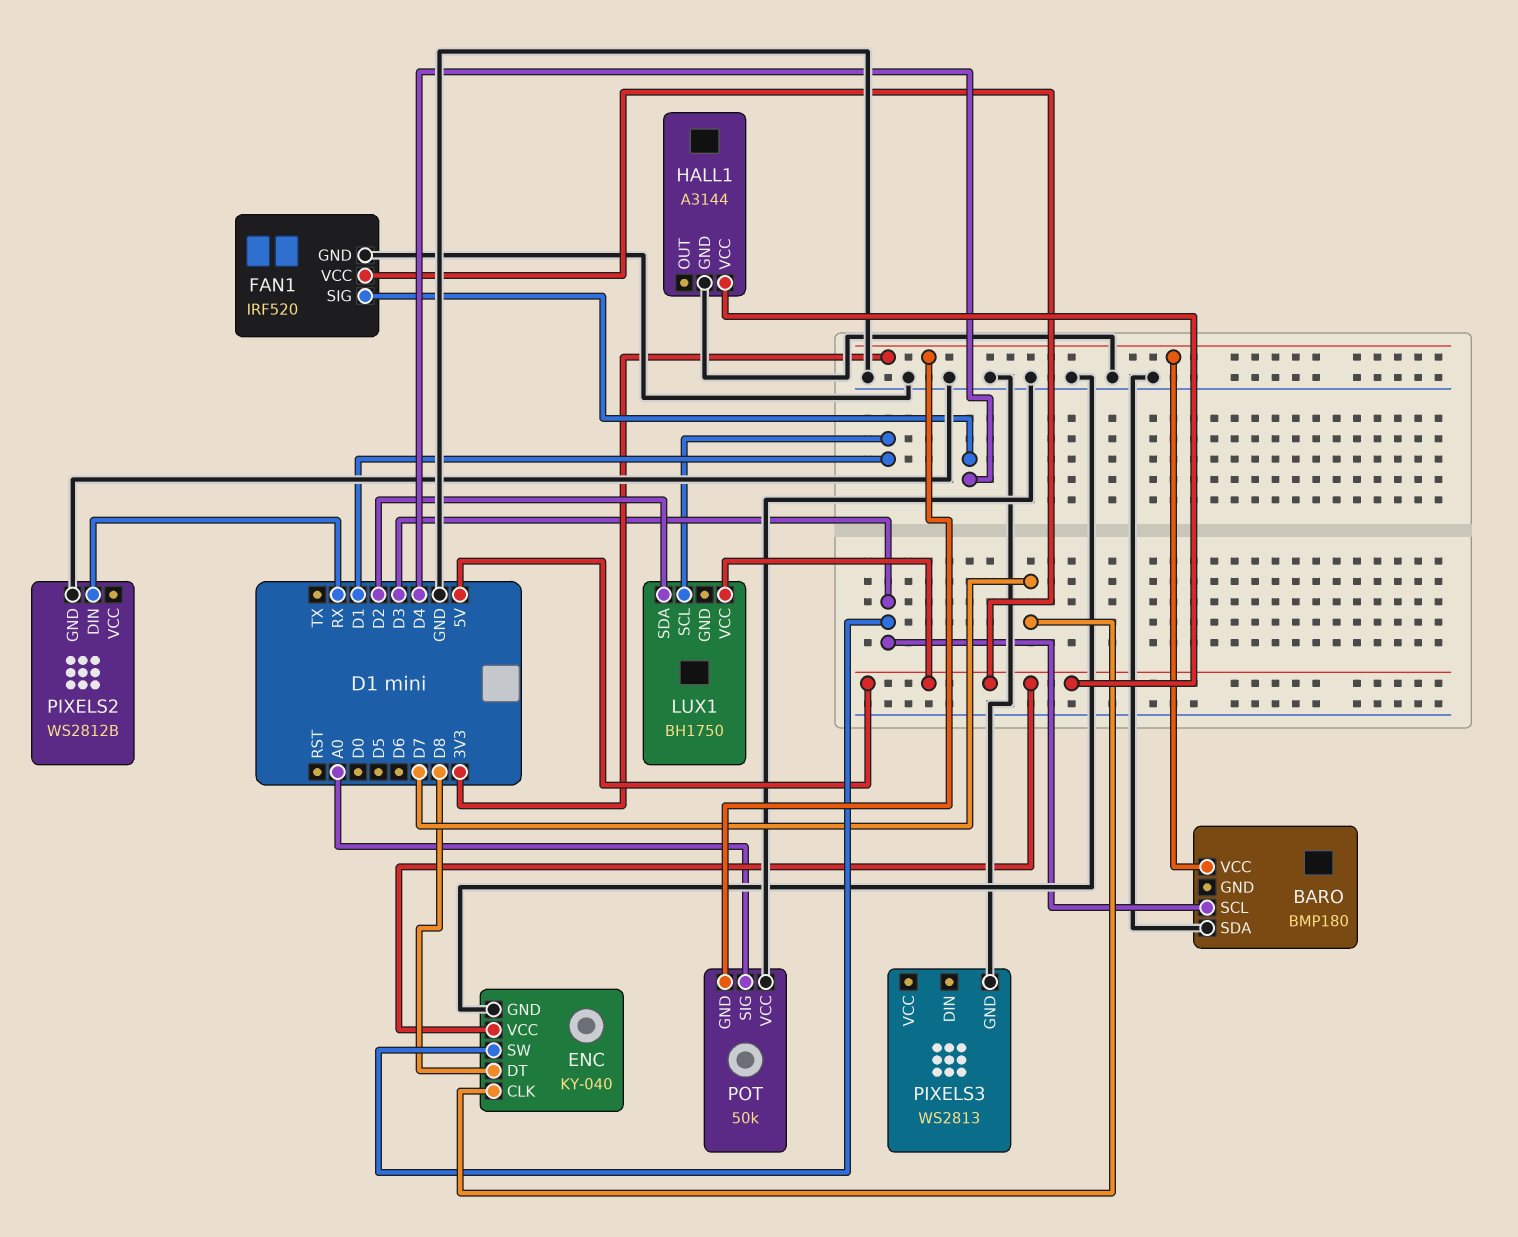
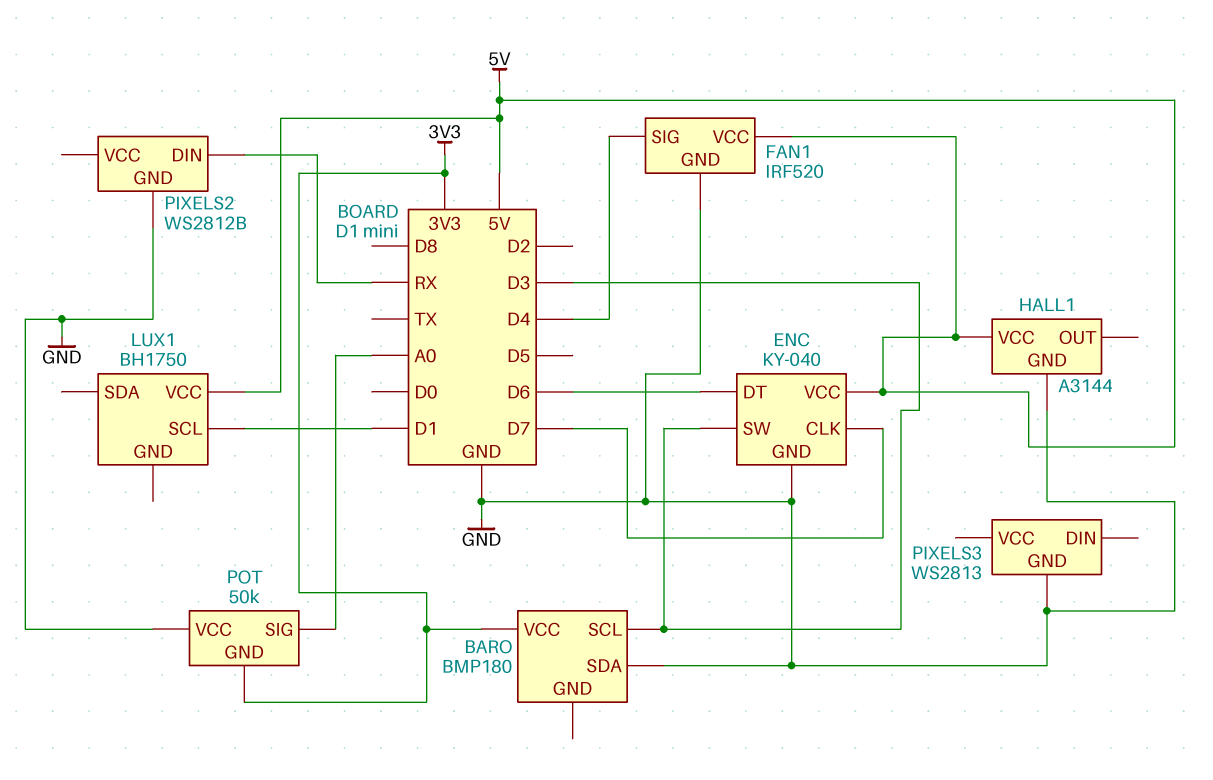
ENC pin DT: D8 -> D6
LUX1 pin SDA: D2 -> none

